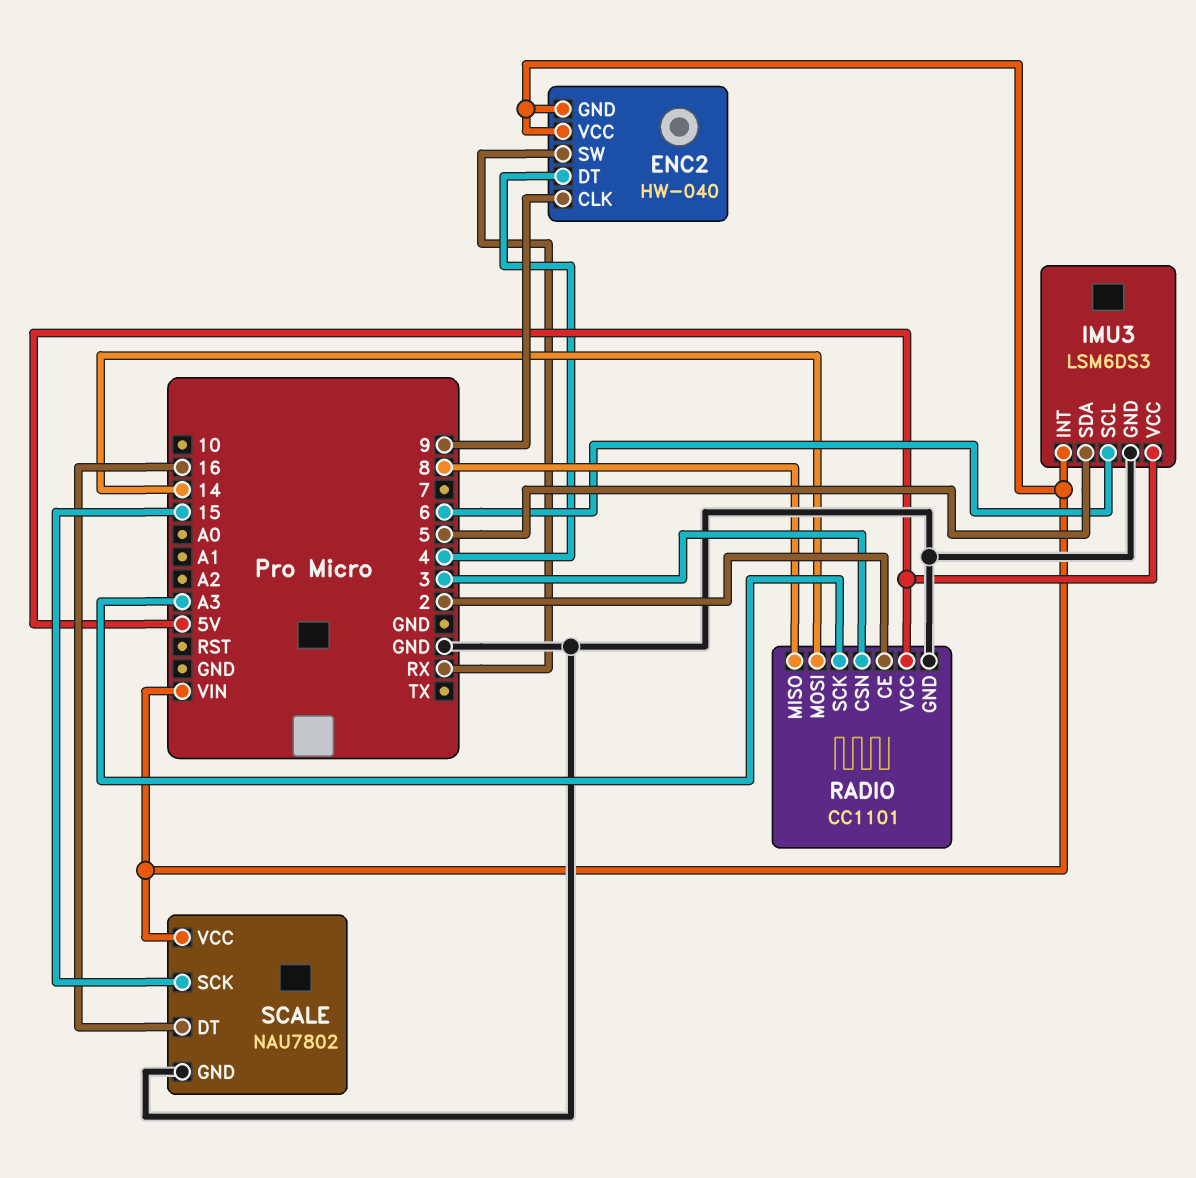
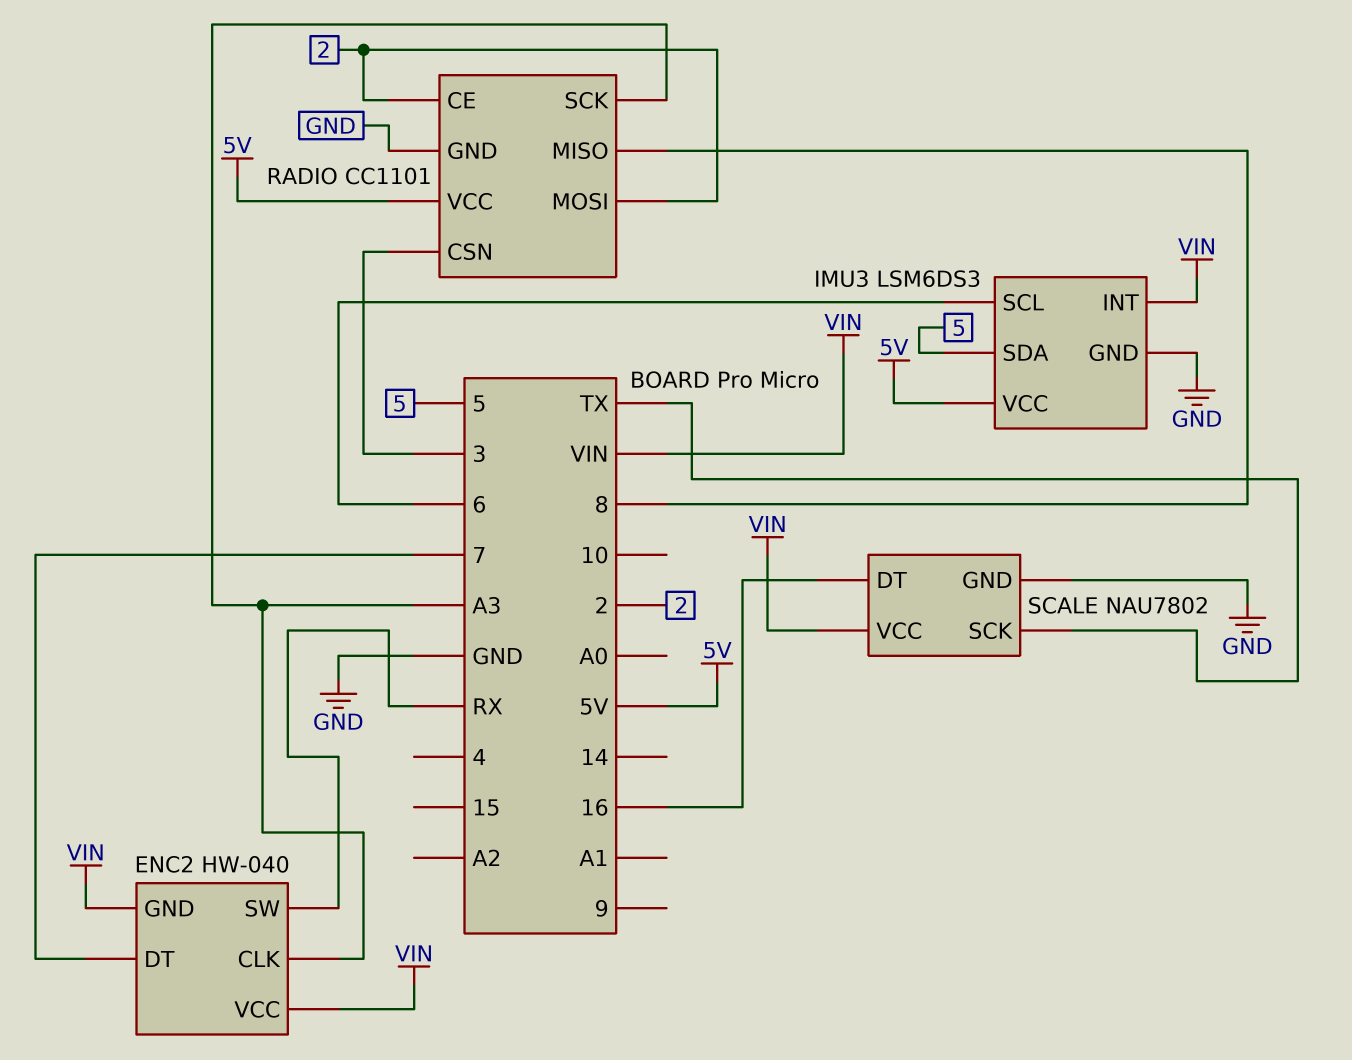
ENC2 pin CLK: 9 -> A3
ENC2 pin DT: 4 -> 7
RADIO pin MOSI: 14 -> 2
SCALE pin SCK: 15 -> TX

